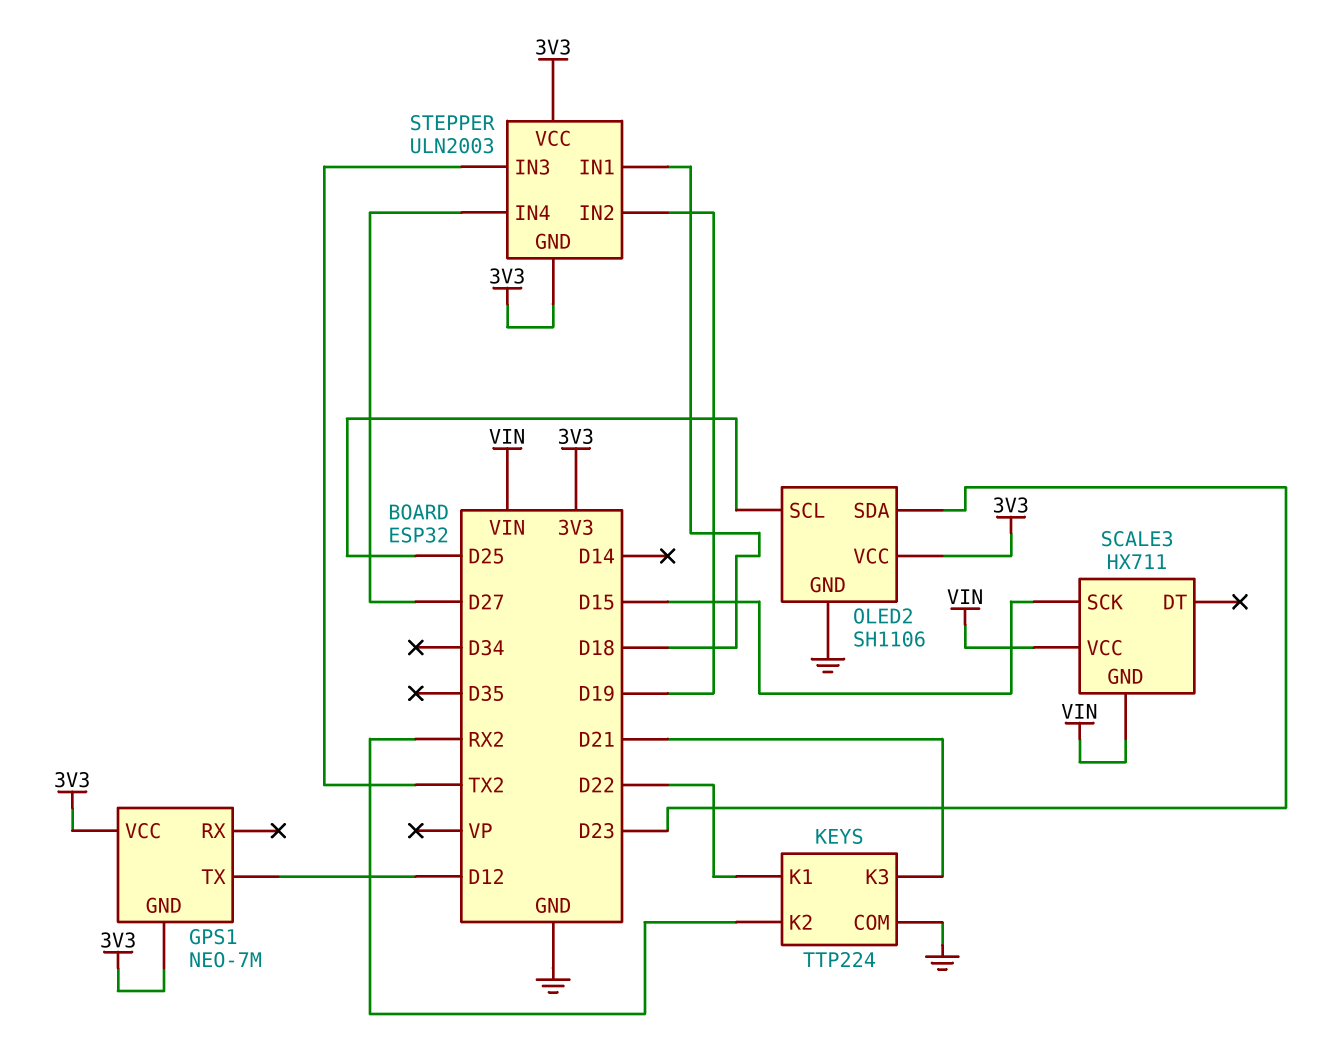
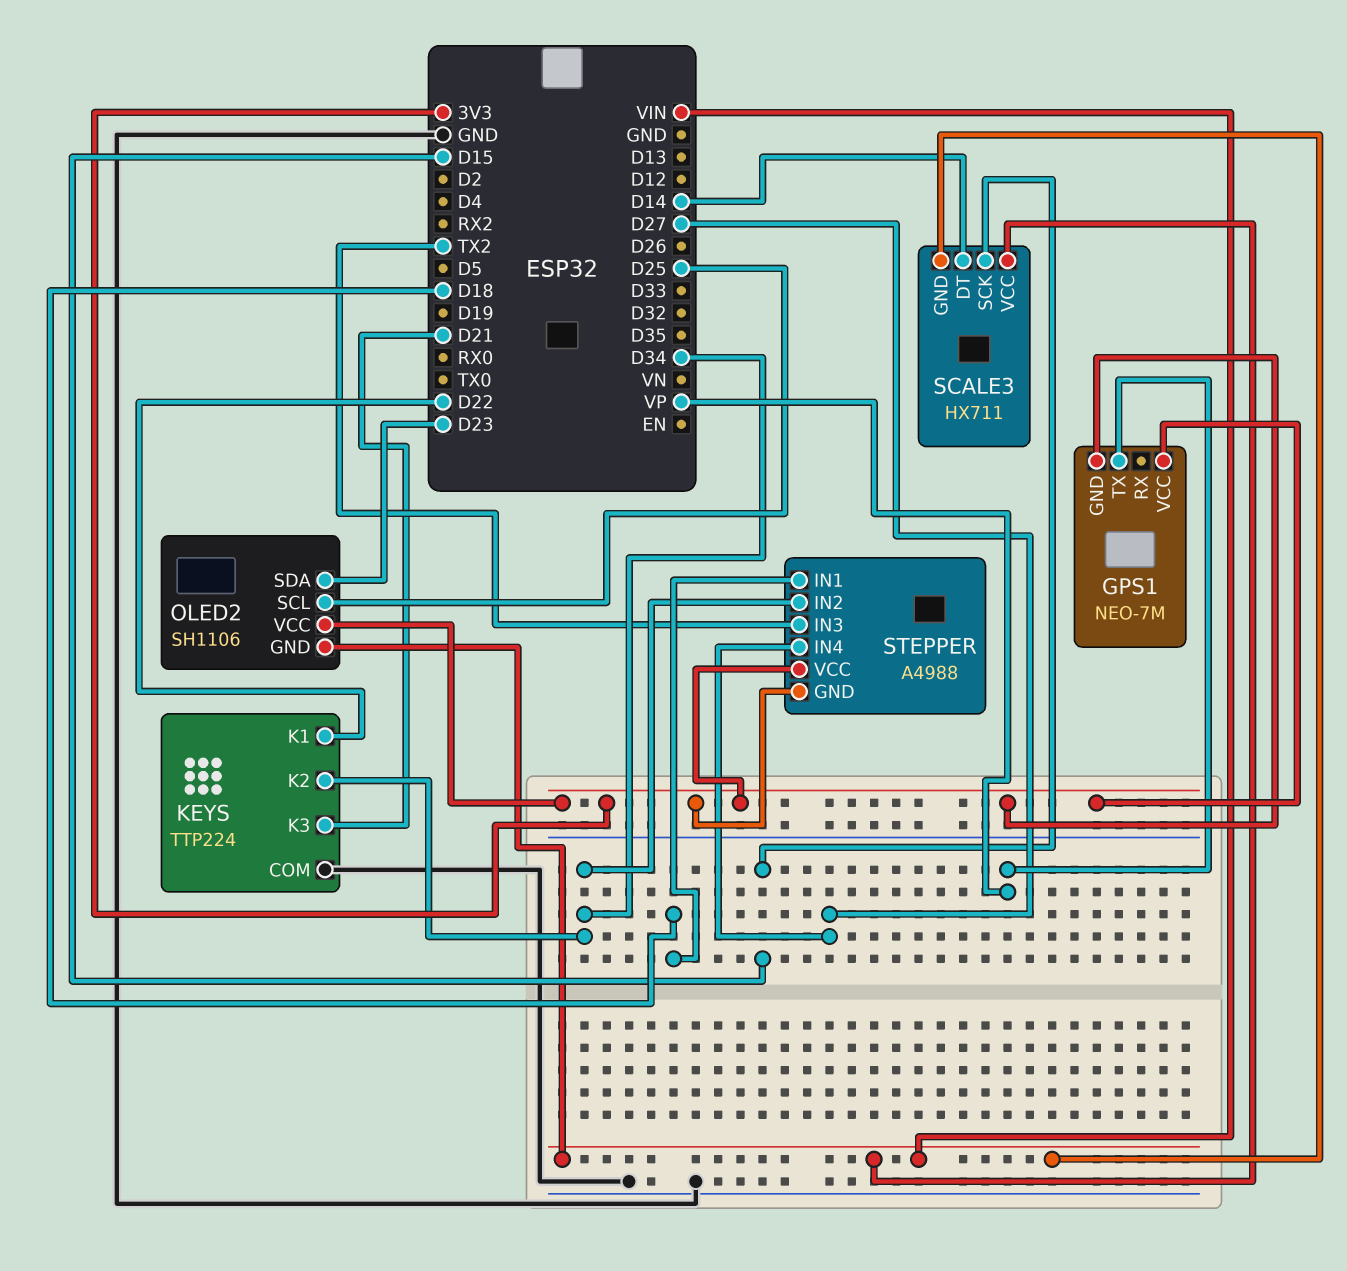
GPS1 pin TX: D12 -> VP
KEYS pin K2: RX2 -> D34
OLED2 pin GND: GND -> VIN
SCALE3 pin DT: none -> D14
STEPPER: ULN2003 -> A4988
STEPPER pin IN2: D19 -> D34

